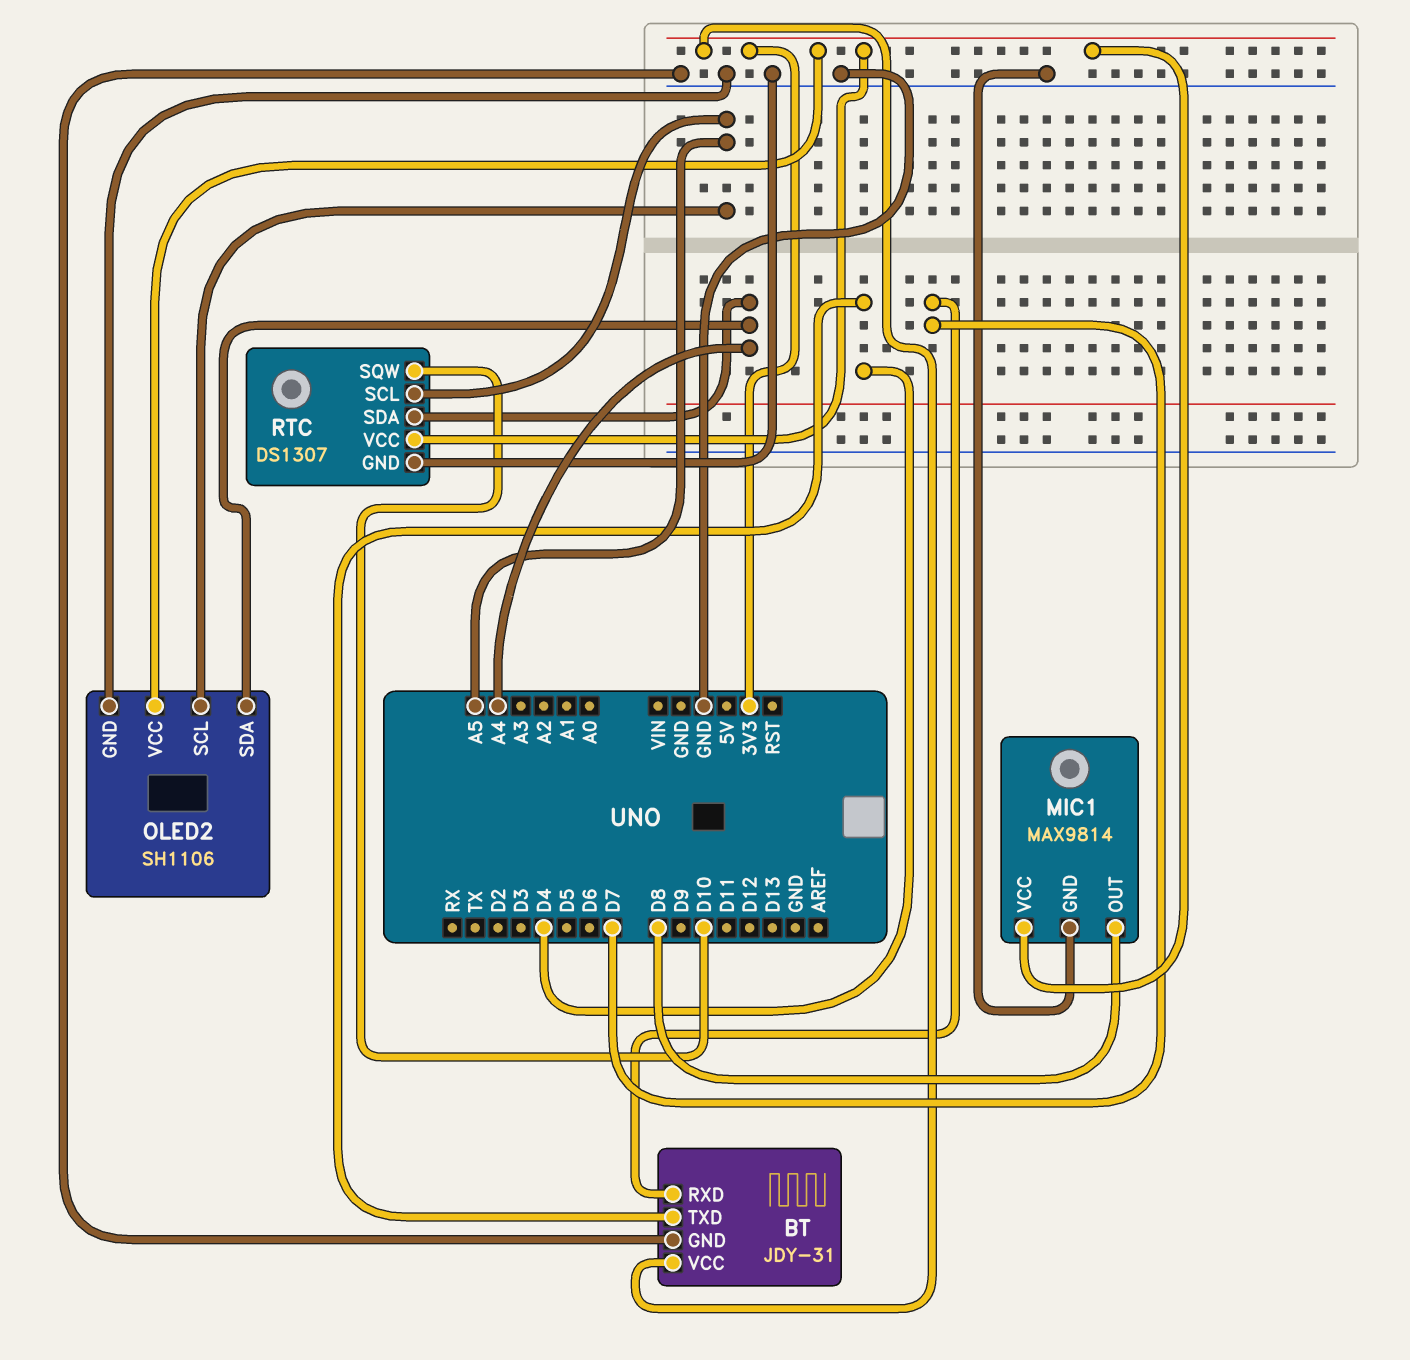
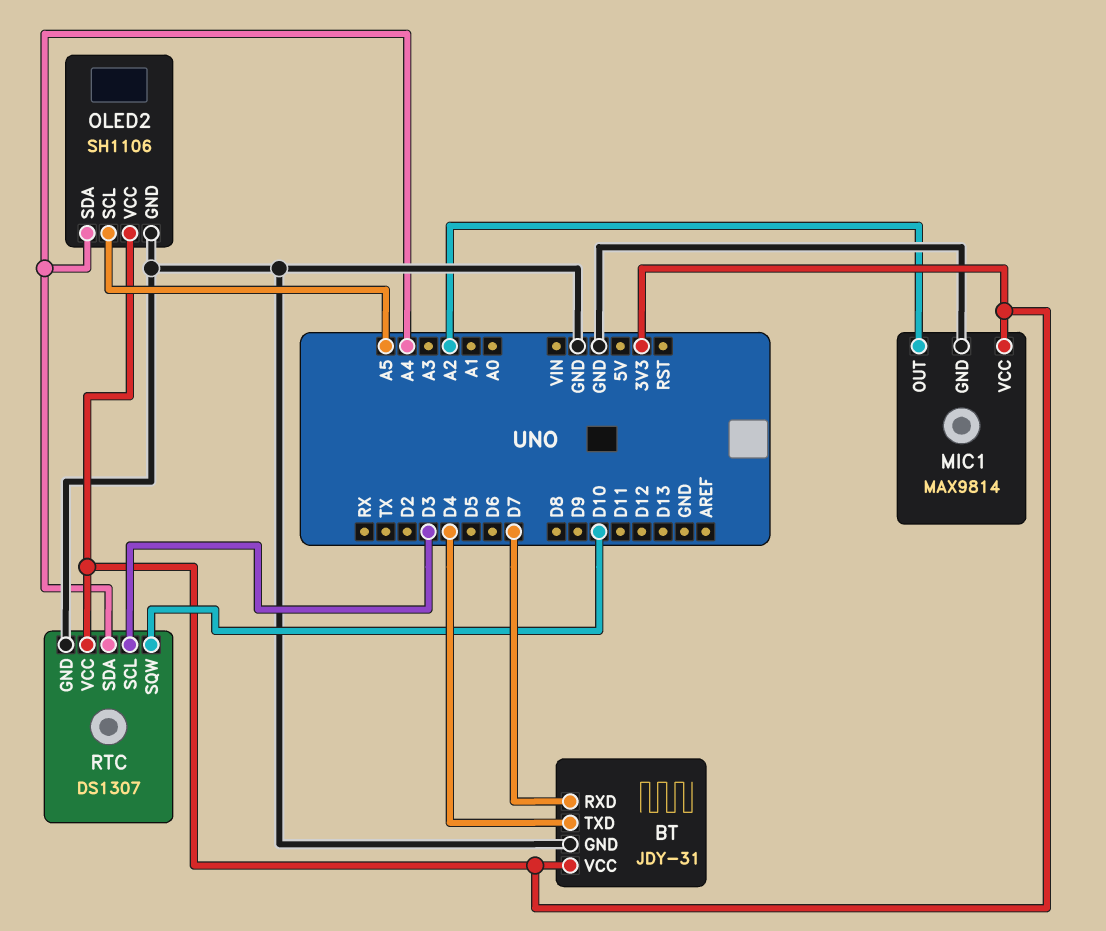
MIC1 pin OUT: D8 -> A2
RTC pin SCL: A5 -> D3

